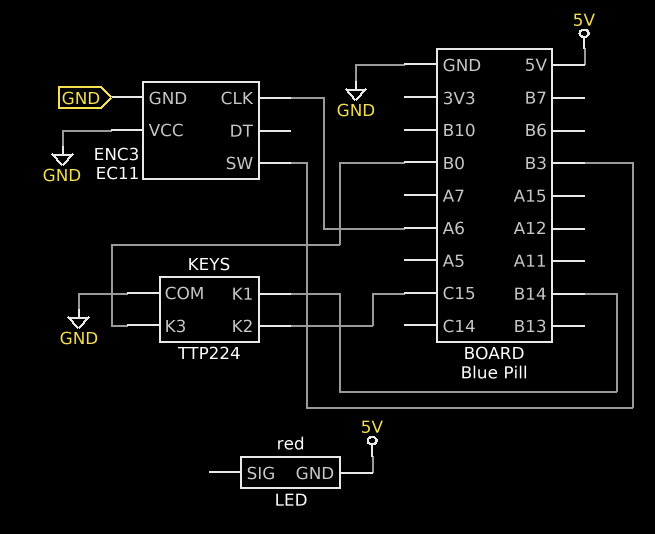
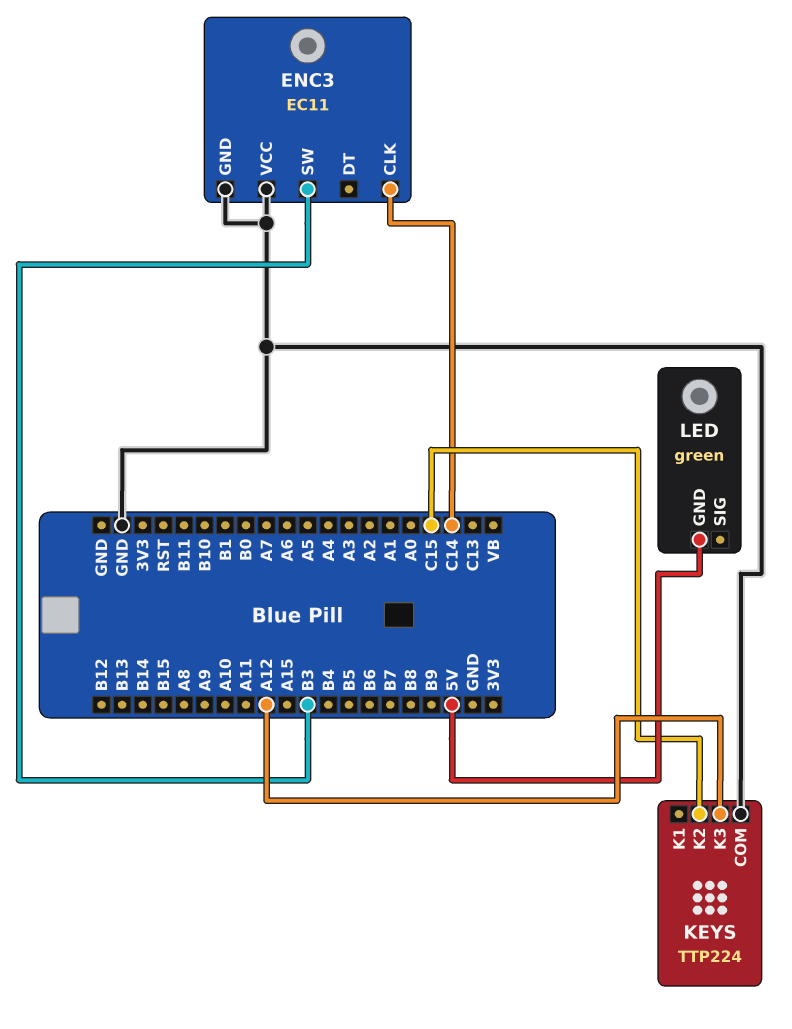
ENC3 pin CLK: A6 -> C14
KEYS pin K1: B14 -> none
KEYS pin K3: B0 -> A12
LED: red -> green

